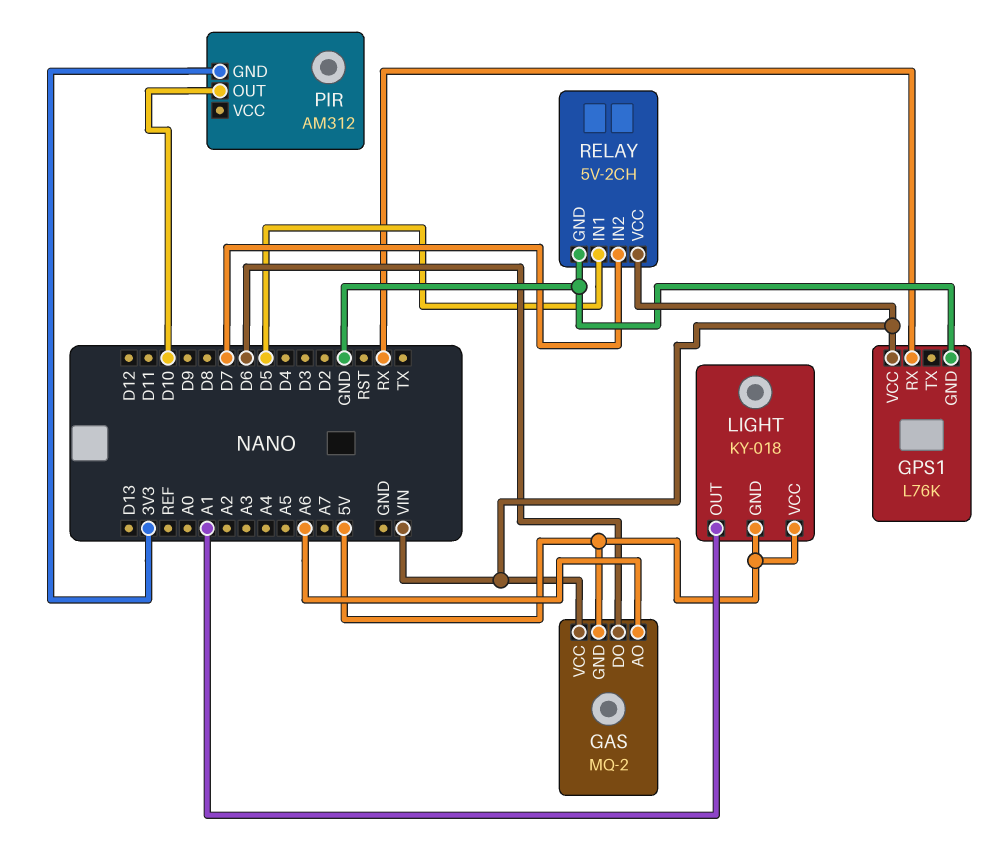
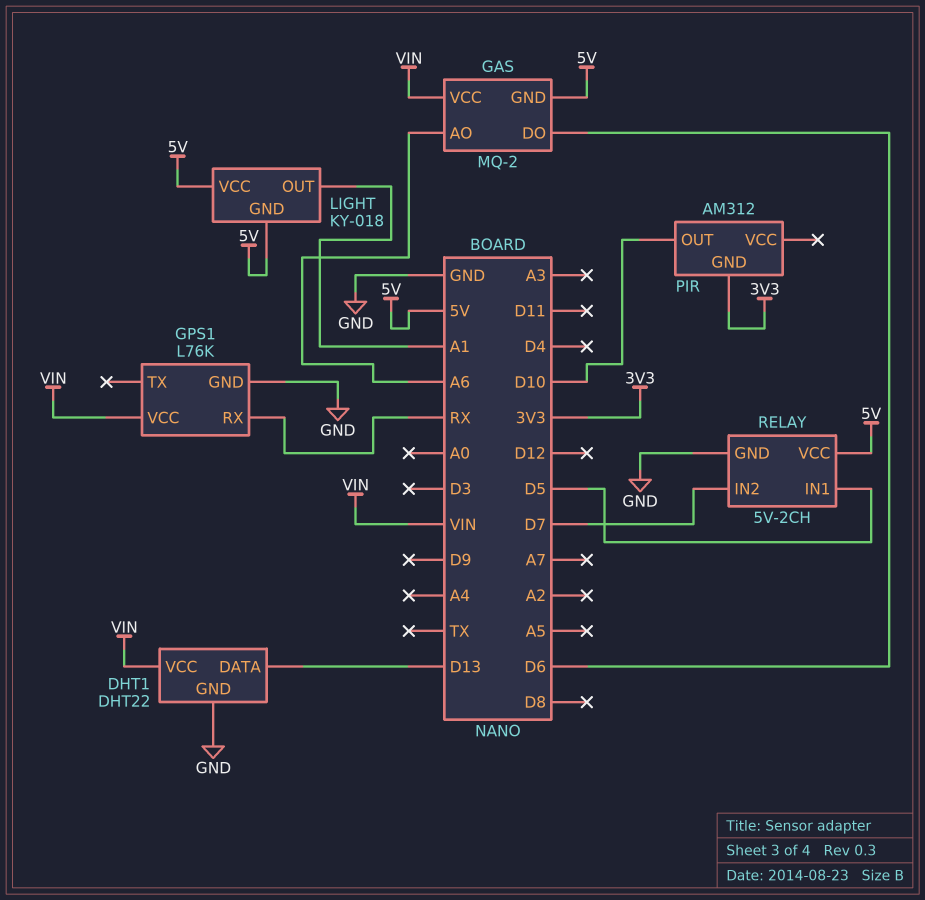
DHT1: none -> DHT22
DHT1 pin DATA: none -> D13
DHT1 pin GND: none -> GND
DHT1 pin VCC: none -> VIN
RELAY pin VCC: VIN -> 5V

